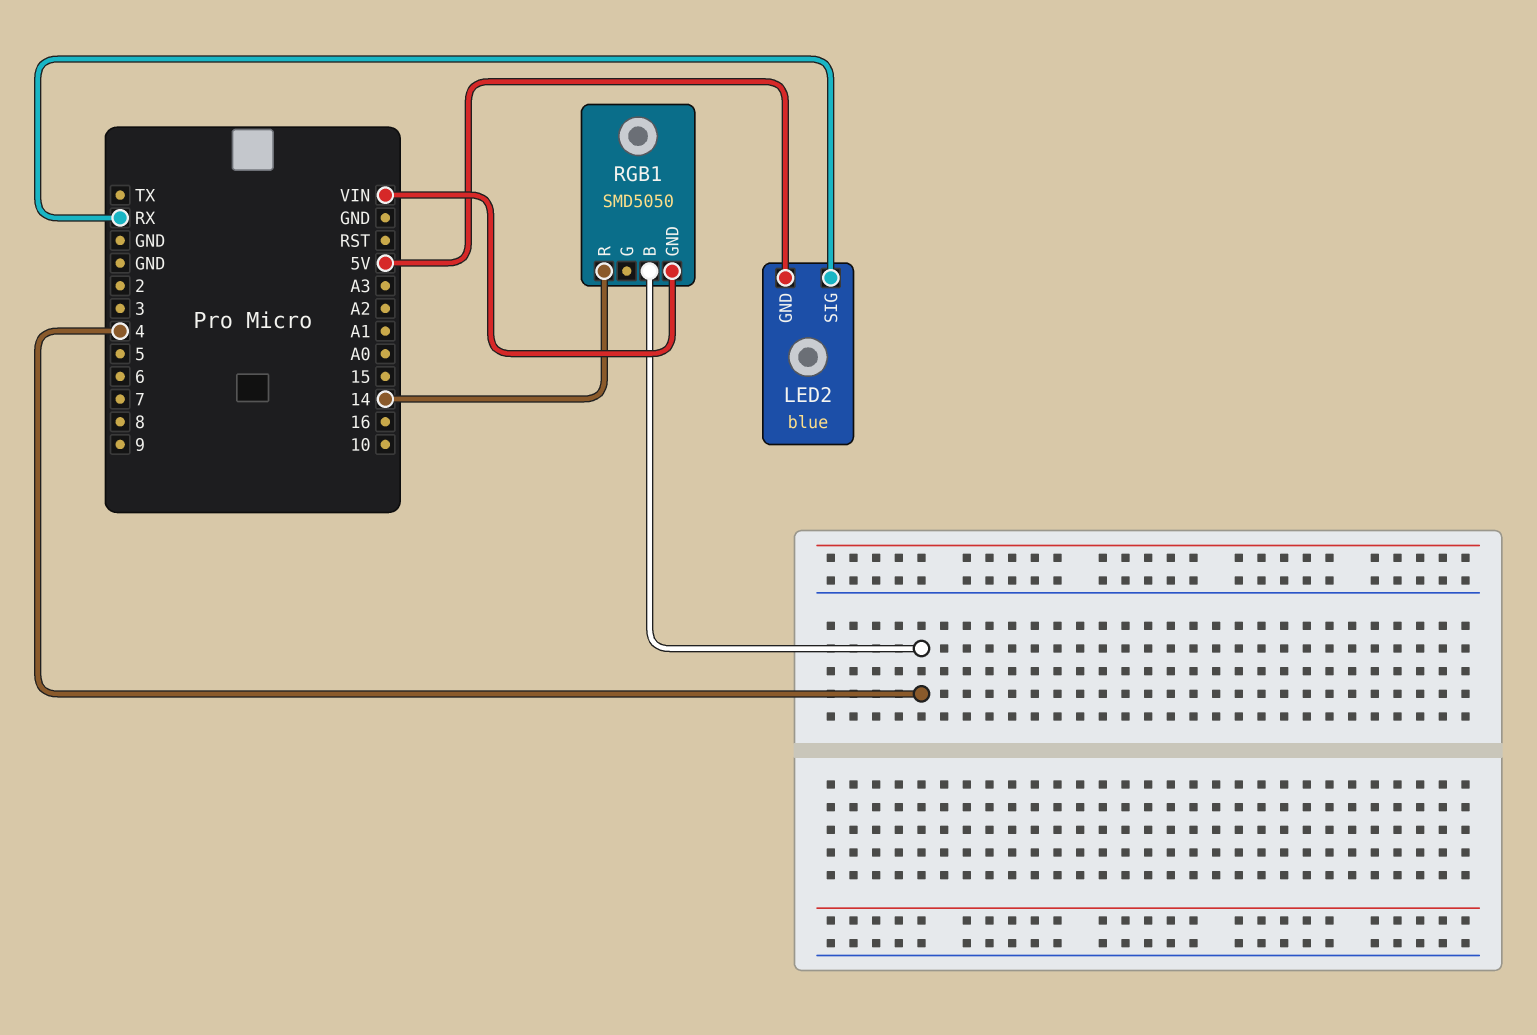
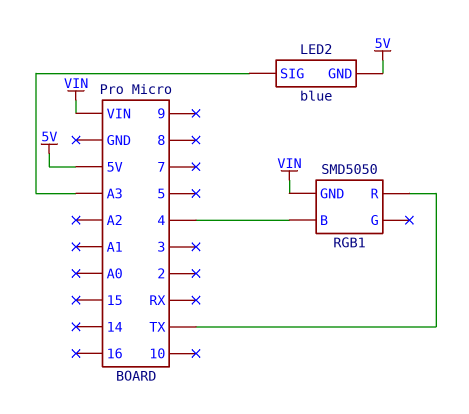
LED2 pin SIG: RX -> A3
RGB1 pin R: 14 -> TX

